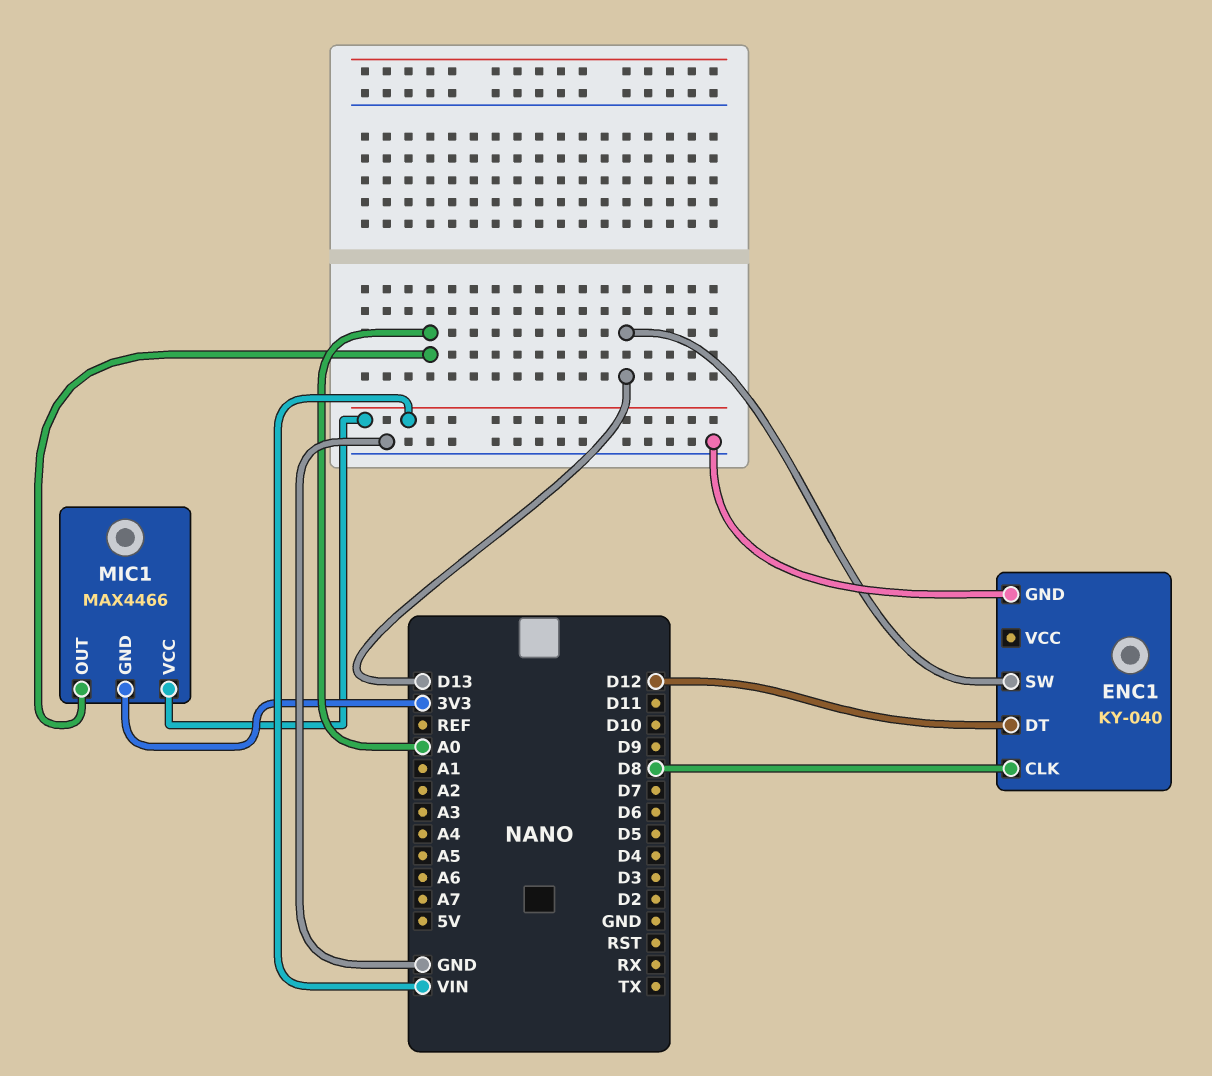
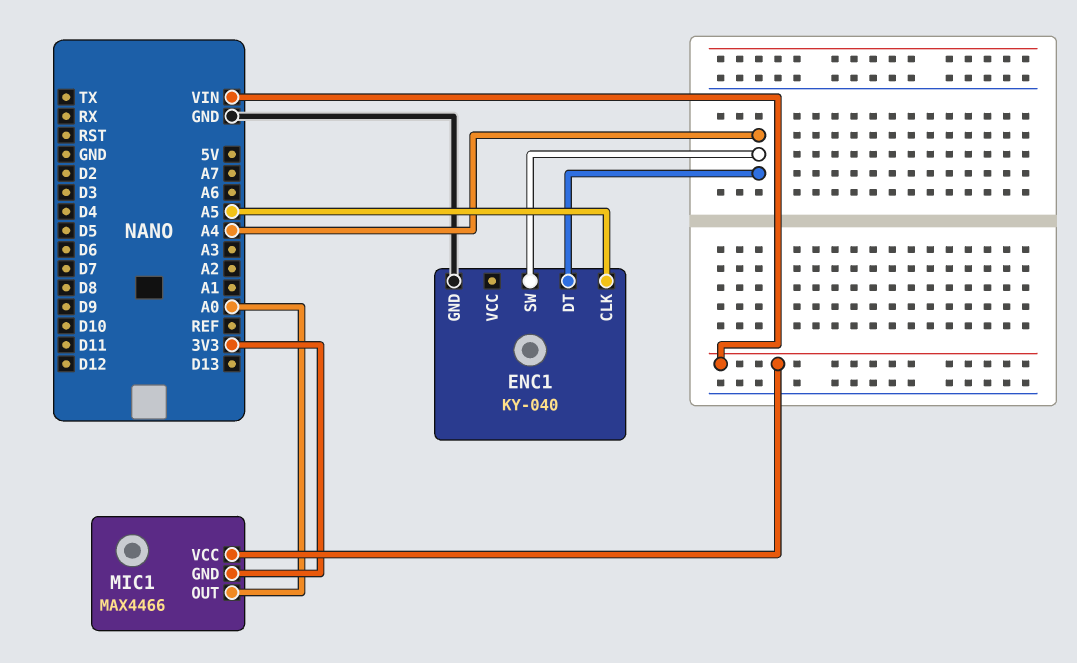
ENC1 pin CLK: D8 -> A5
ENC1 pin DT: D12 -> A4
ENC1 pin SW: D13 -> A4

